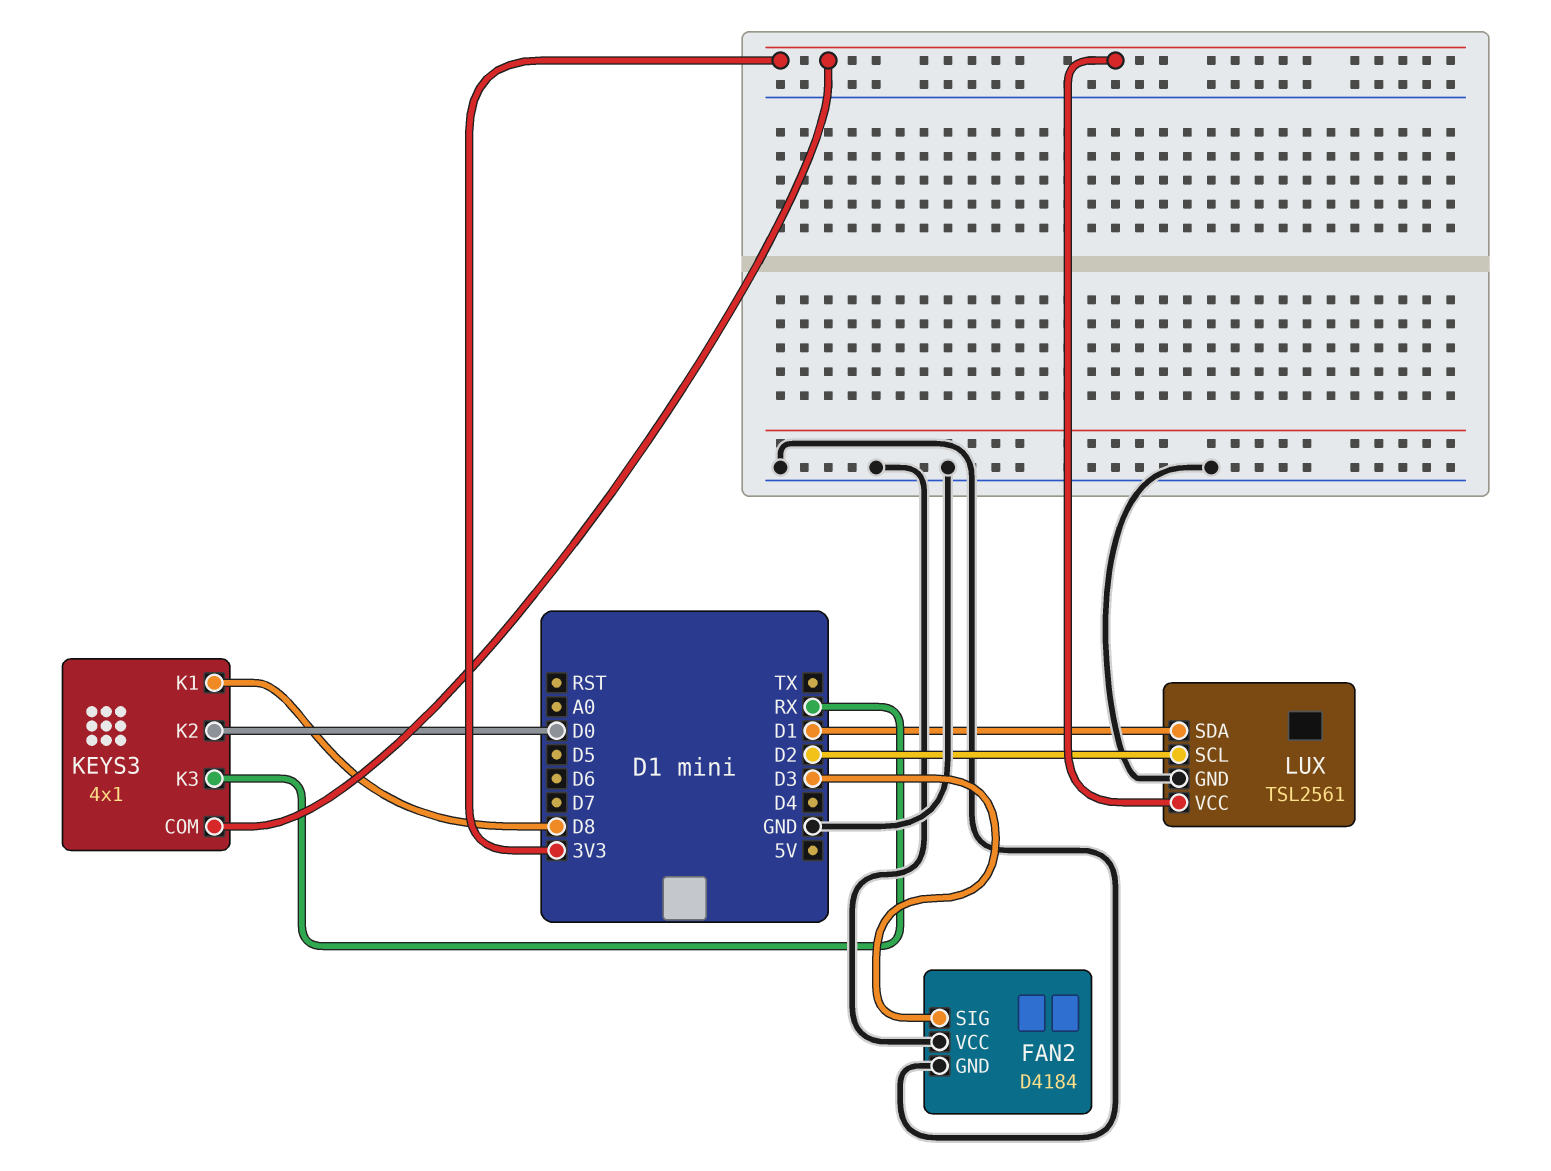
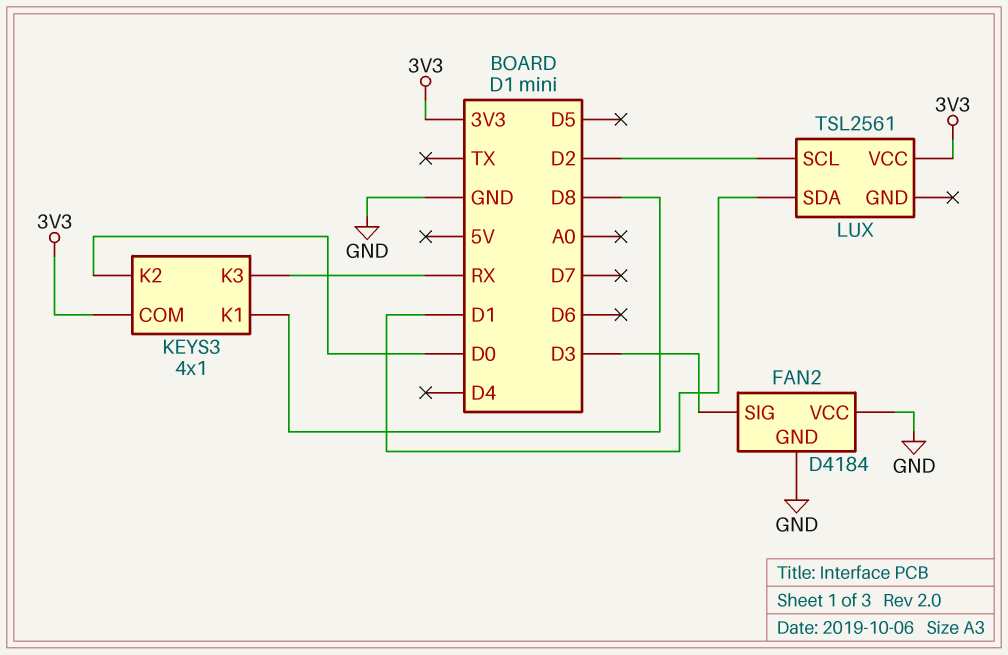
LUX pin GND: GND -> none

